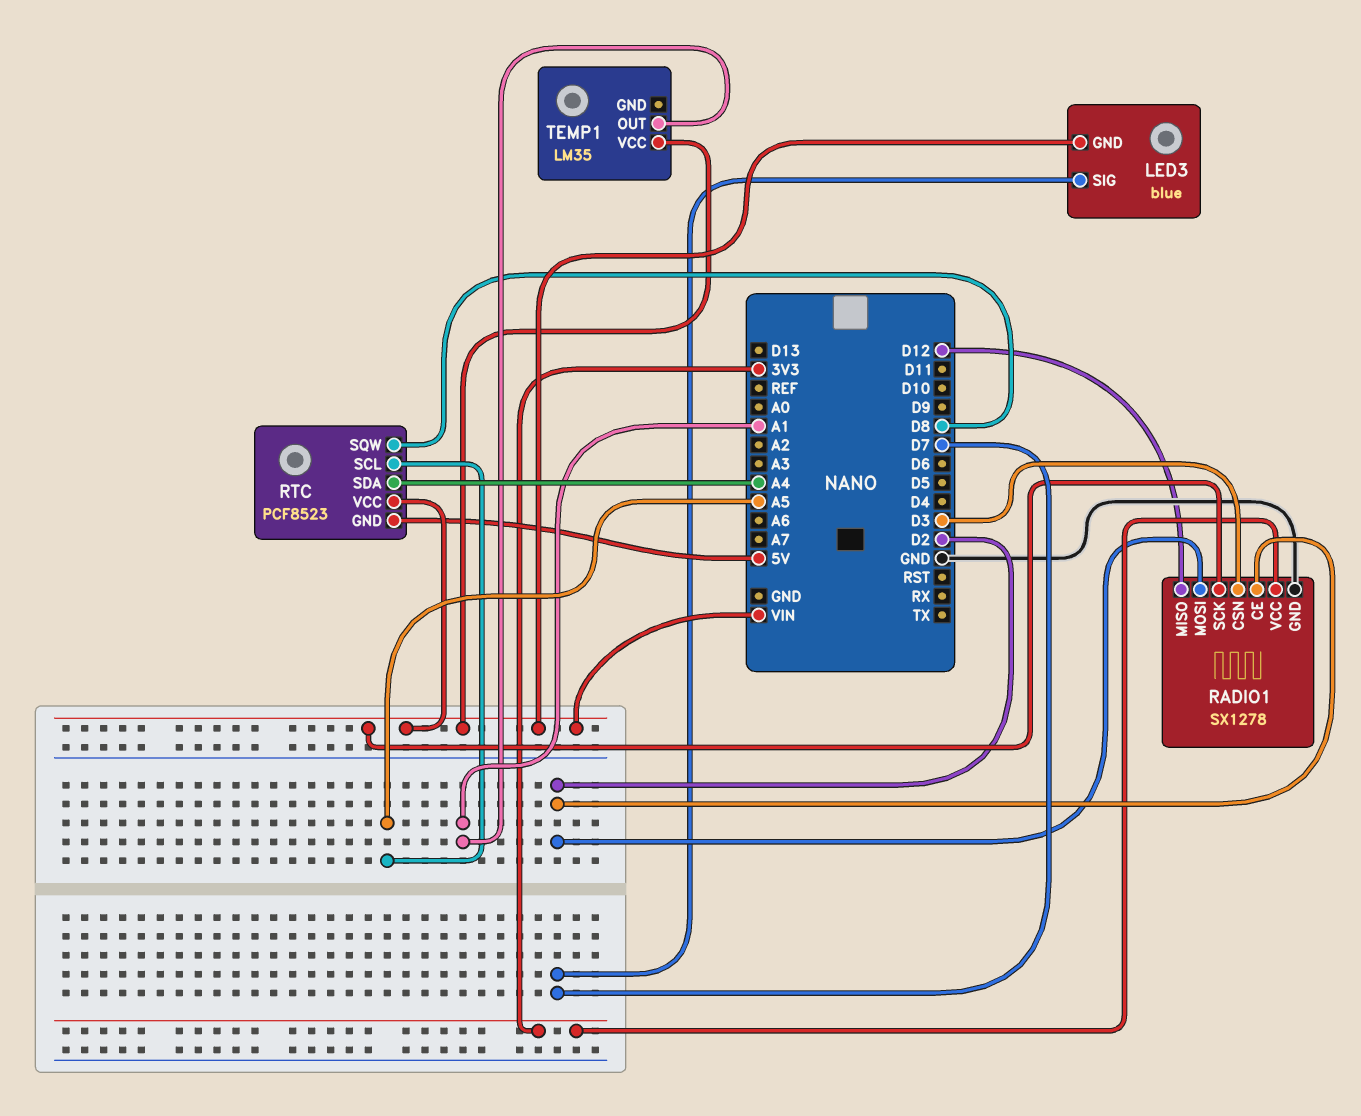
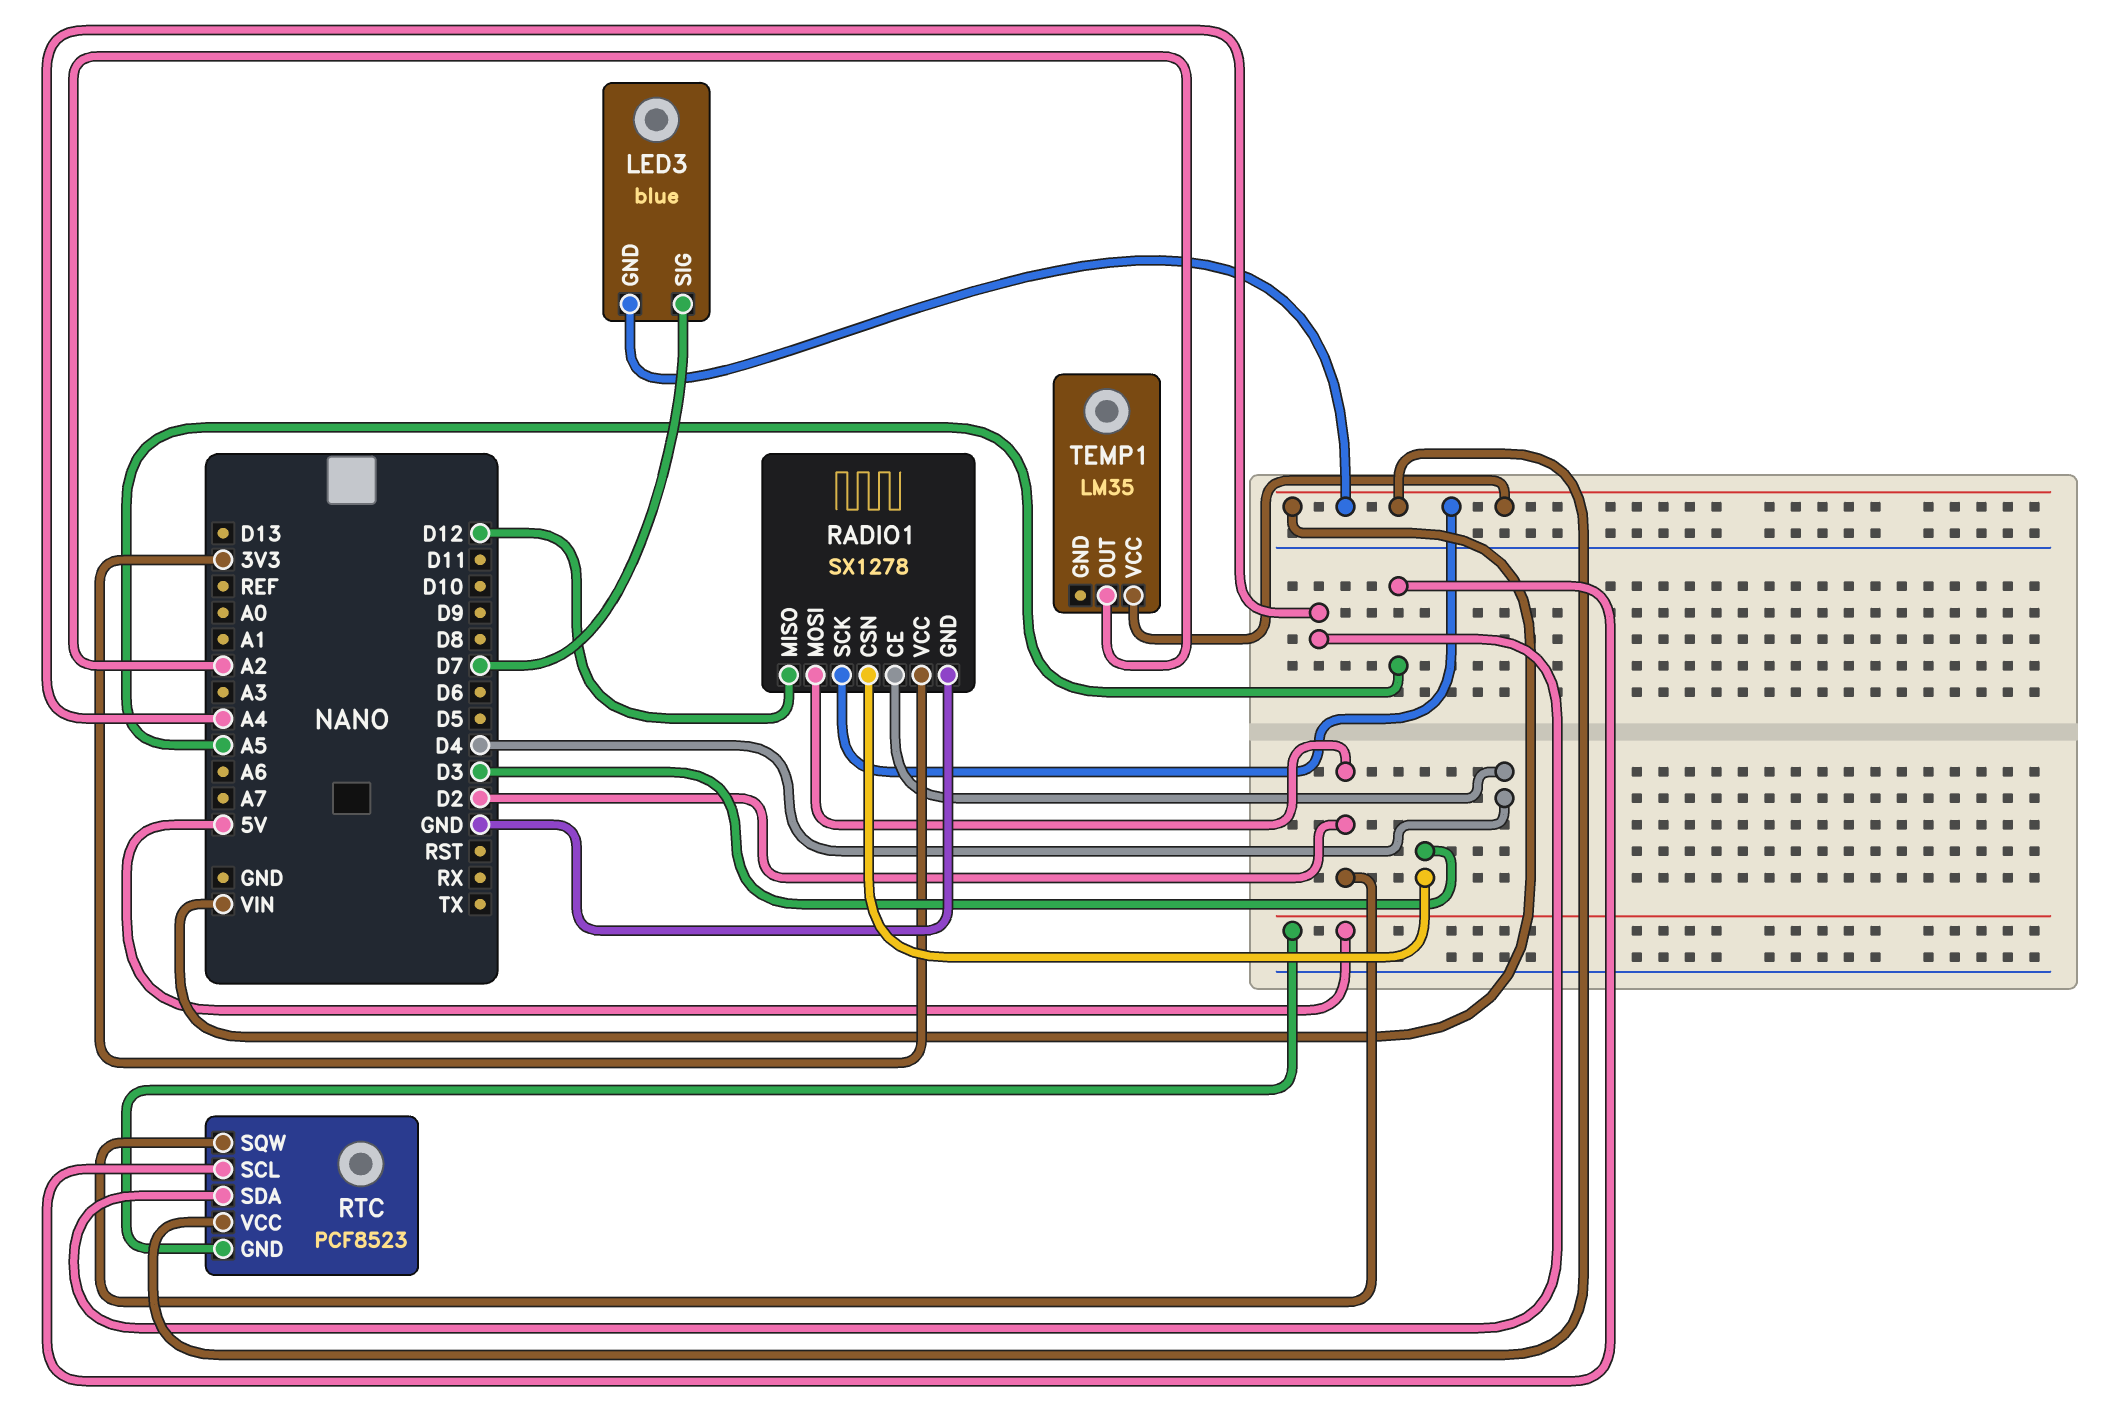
RADIO1 pin CE: D2 -> D4
RTC pin SQW: D8 -> D2
TEMP1 pin OUT: A1 -> A2

